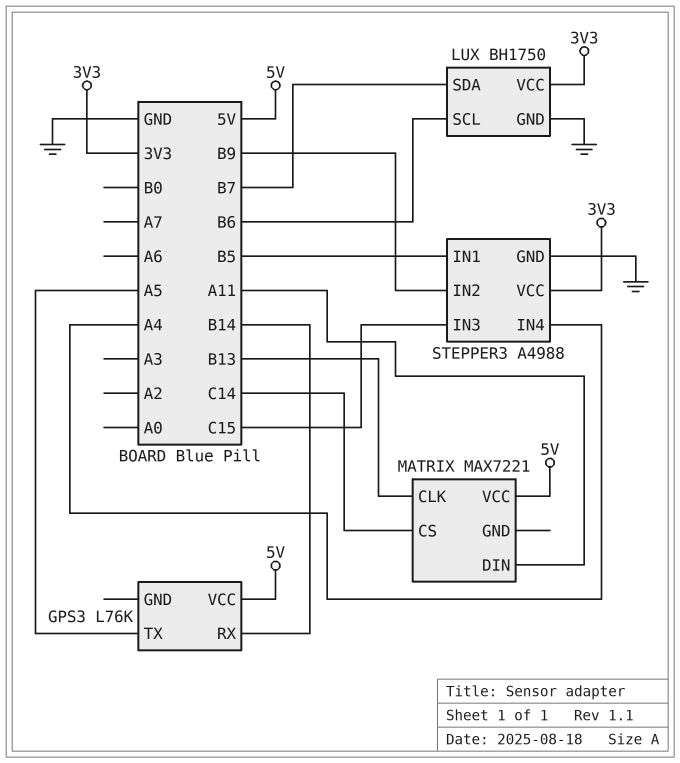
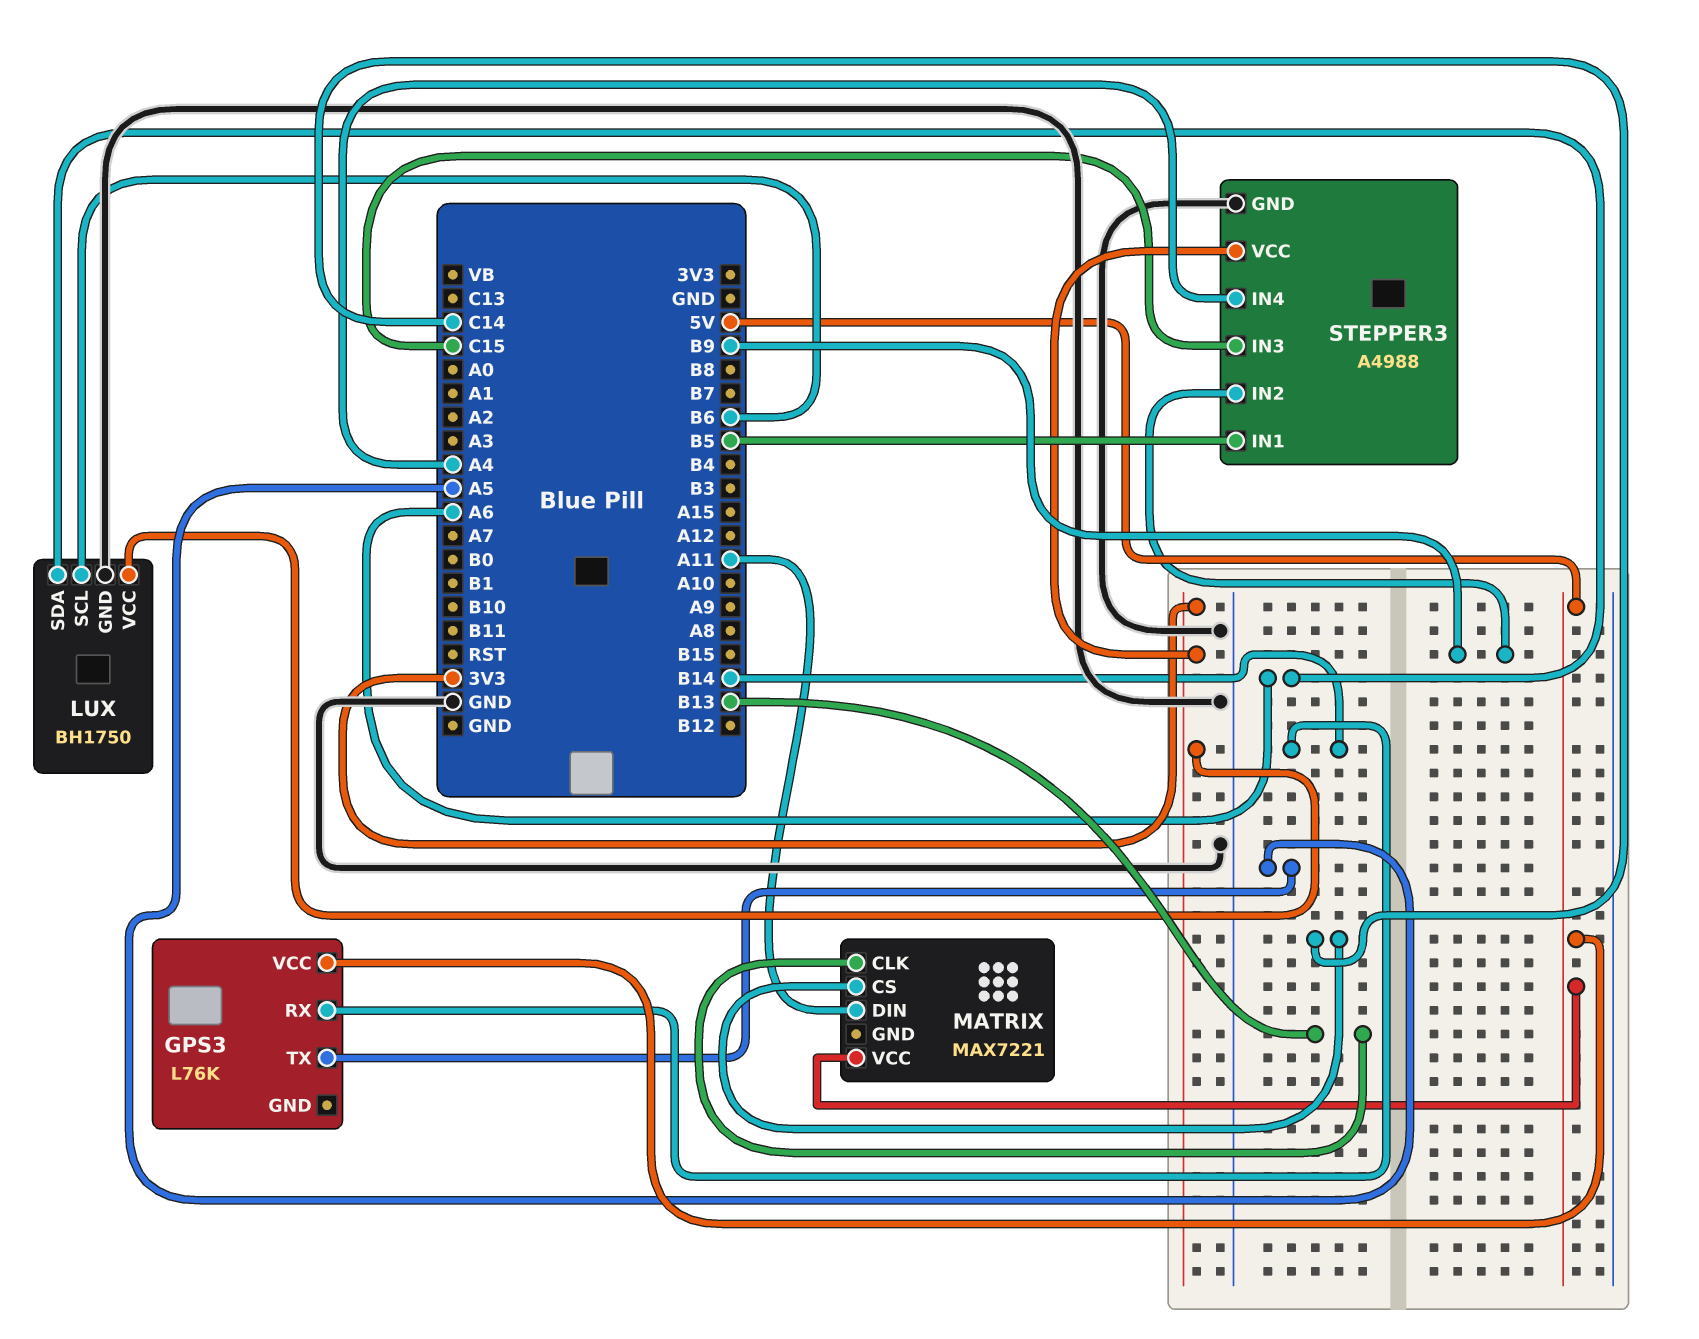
LUX pin SDA: B7 -> A6

